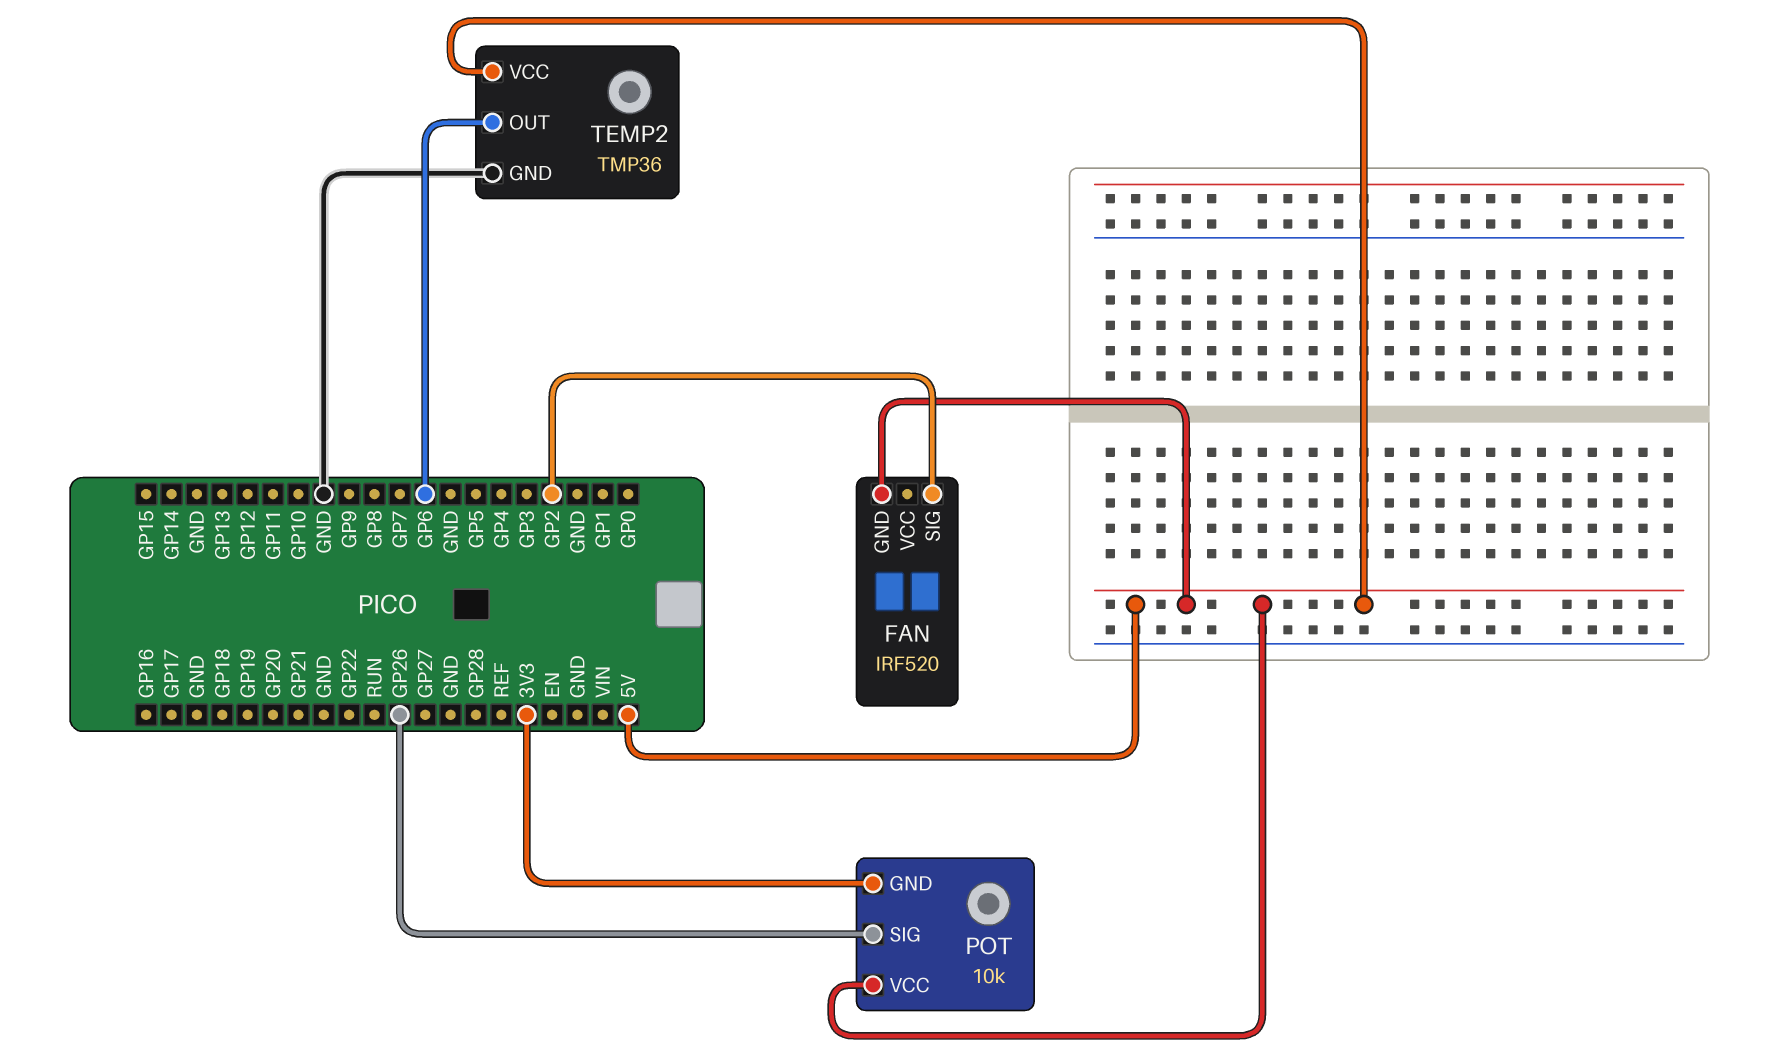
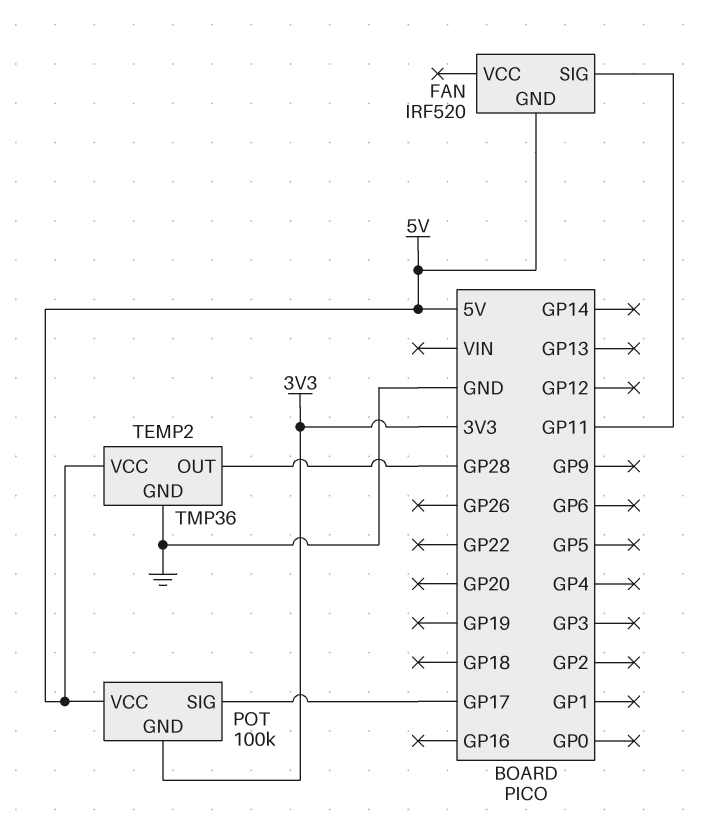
FAN pin SIG: GP2 -> GP11
POT: 10k -> 100k
POT pin SIG: GP26 -> GP17
TEMP2 pin OUT: GP6 -> GP28

